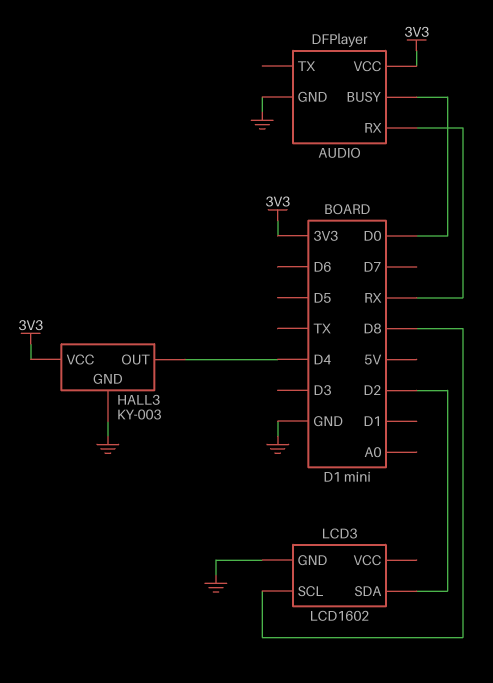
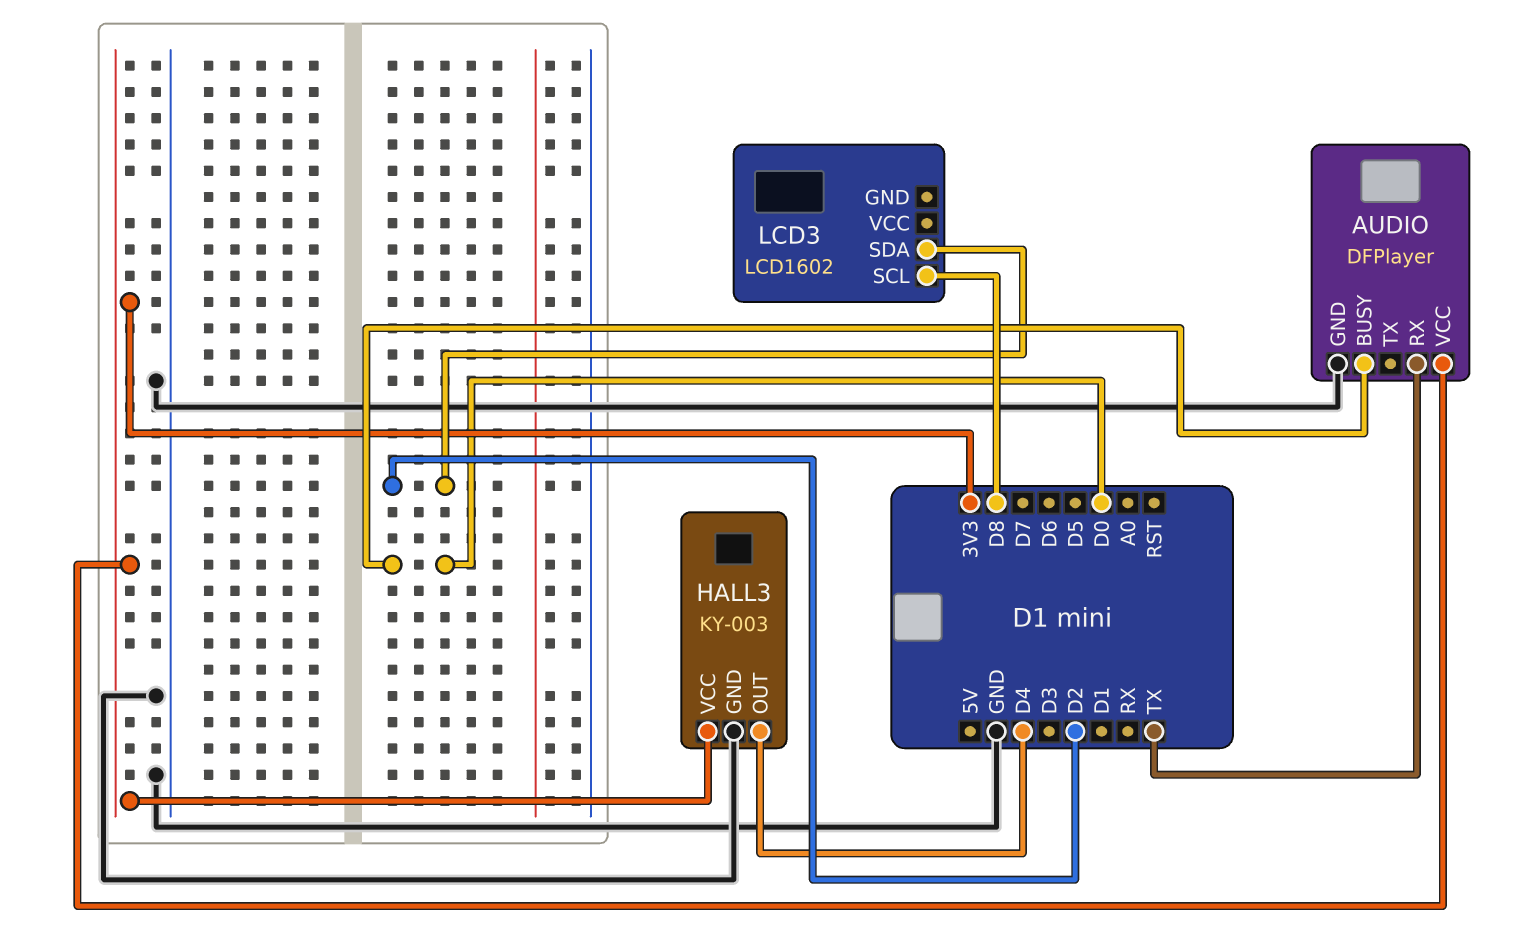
AUDIO pin RX: RX -> TX
LCD3 pin GND: GND -> none

